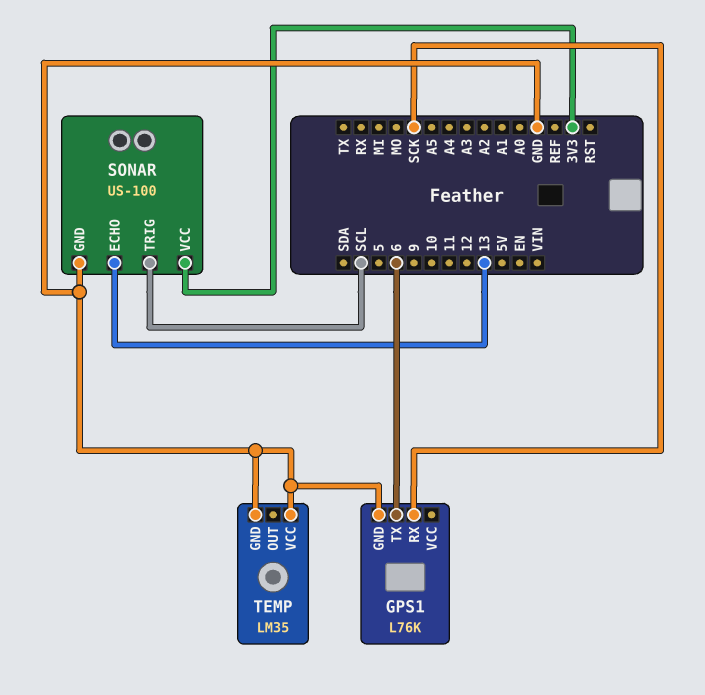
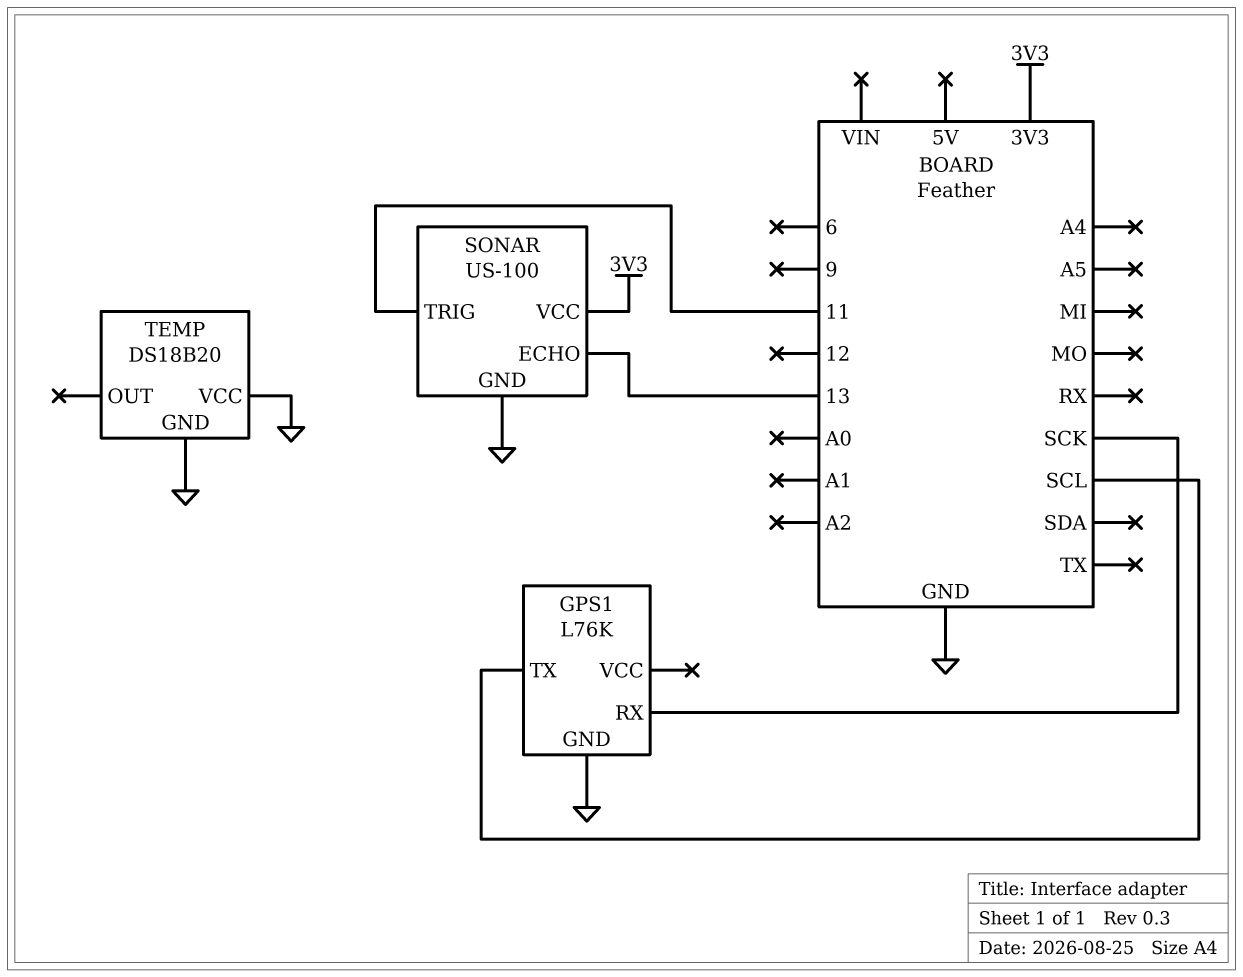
GPS1 pin TX: 6 -> SCL
SONAR pin TRIG: SCL -> 11
TEMP: LM35 -> DS18B20

